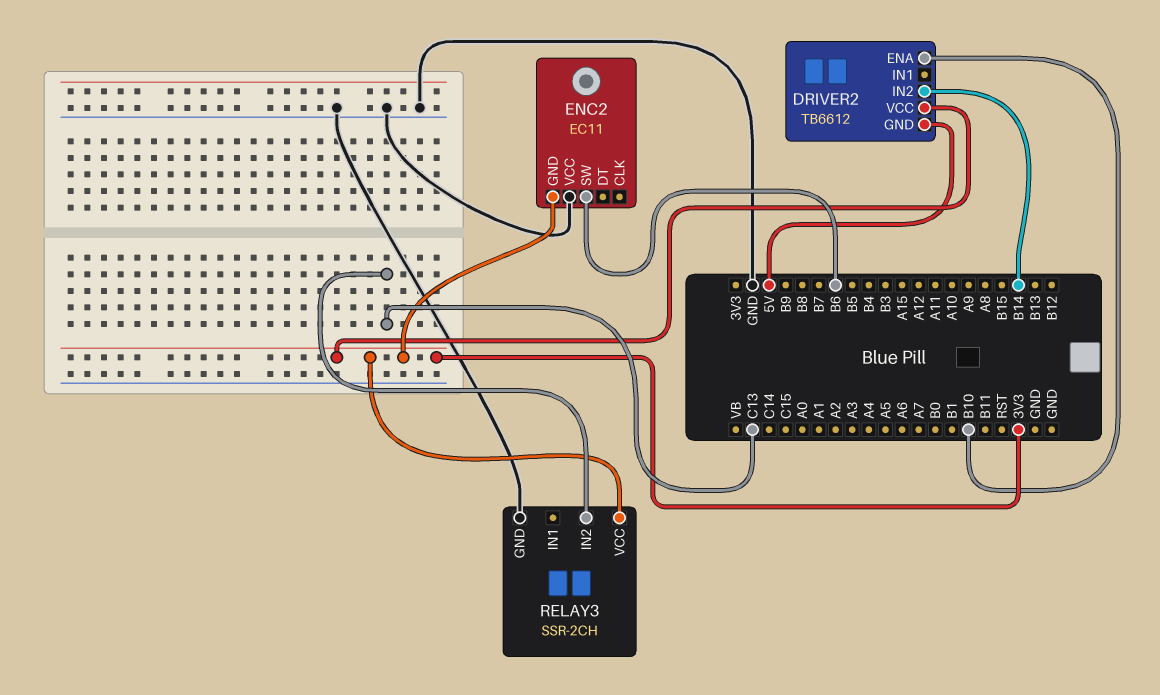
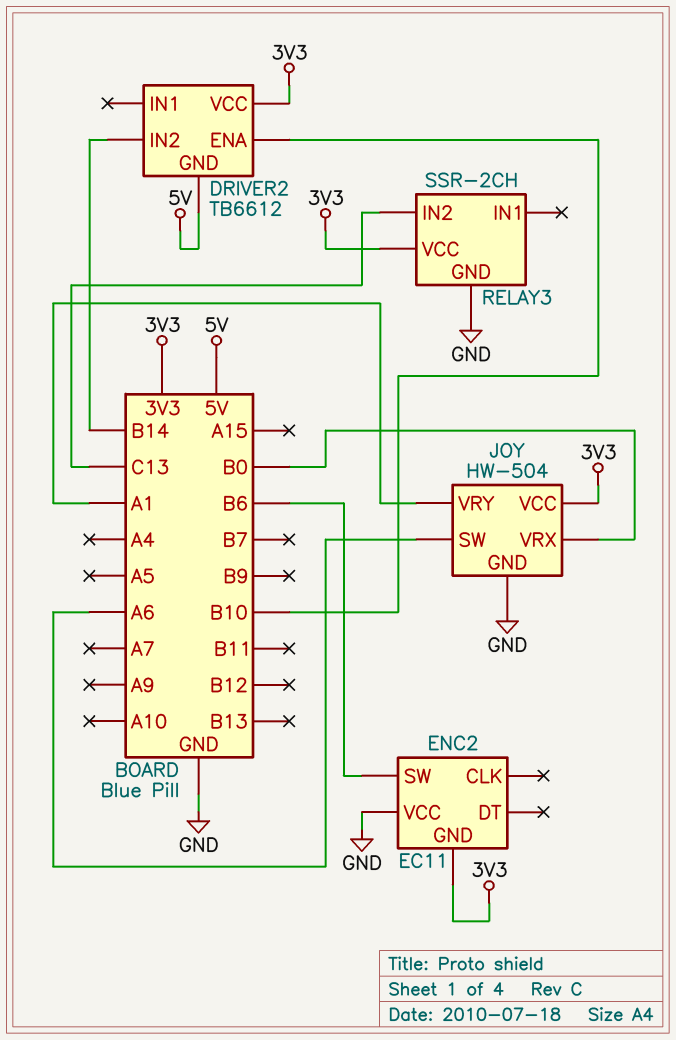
JOY: none -> HW-504
JOY pin GND: none -> GND
JOY pin SW: none -> A6
JOY pin VCC: none -> 3V3
JOY pin VRX: none -> B0
JOY pin VRY: none -> A1

